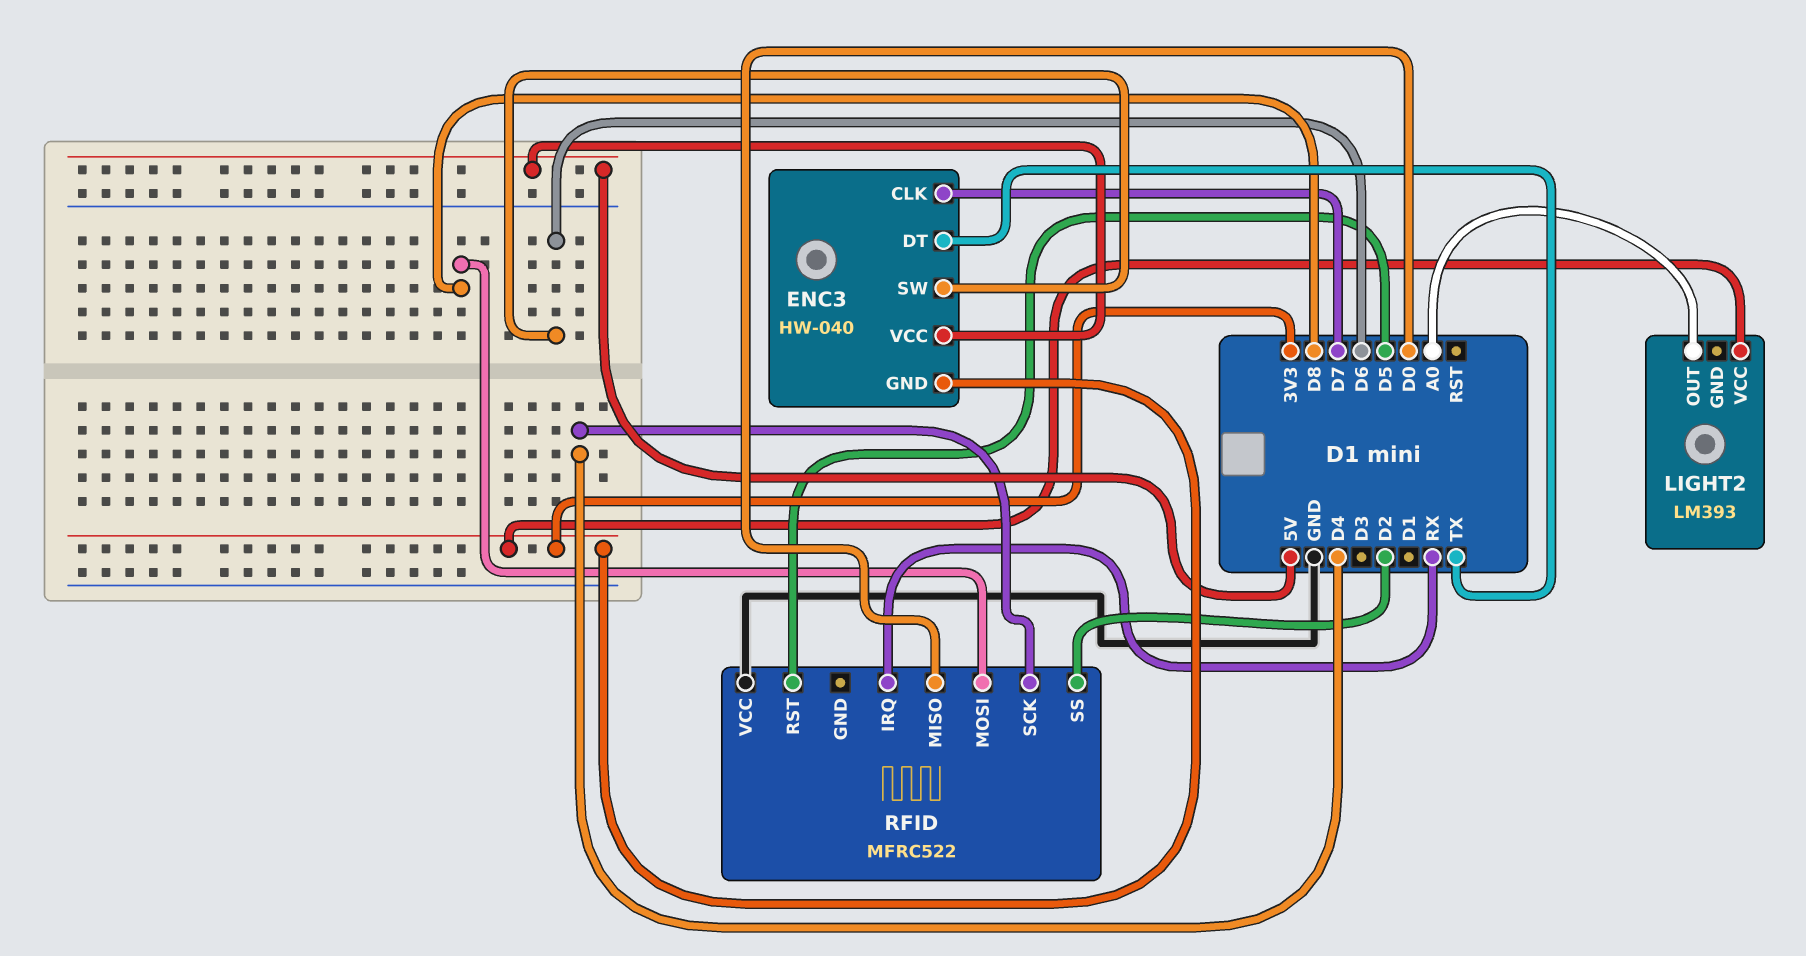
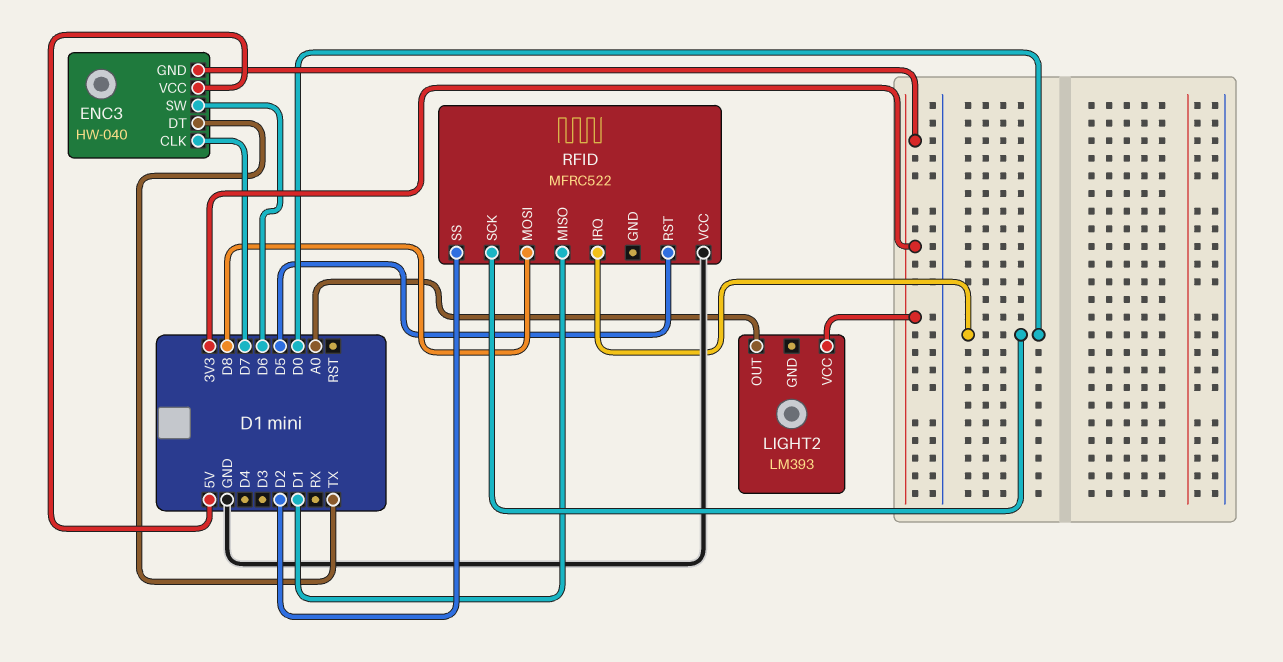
RFID pin IRQ: RX -> D0
RFID pin MISO: D0 -> D1
RFID pin SCK: D4 -> D0

